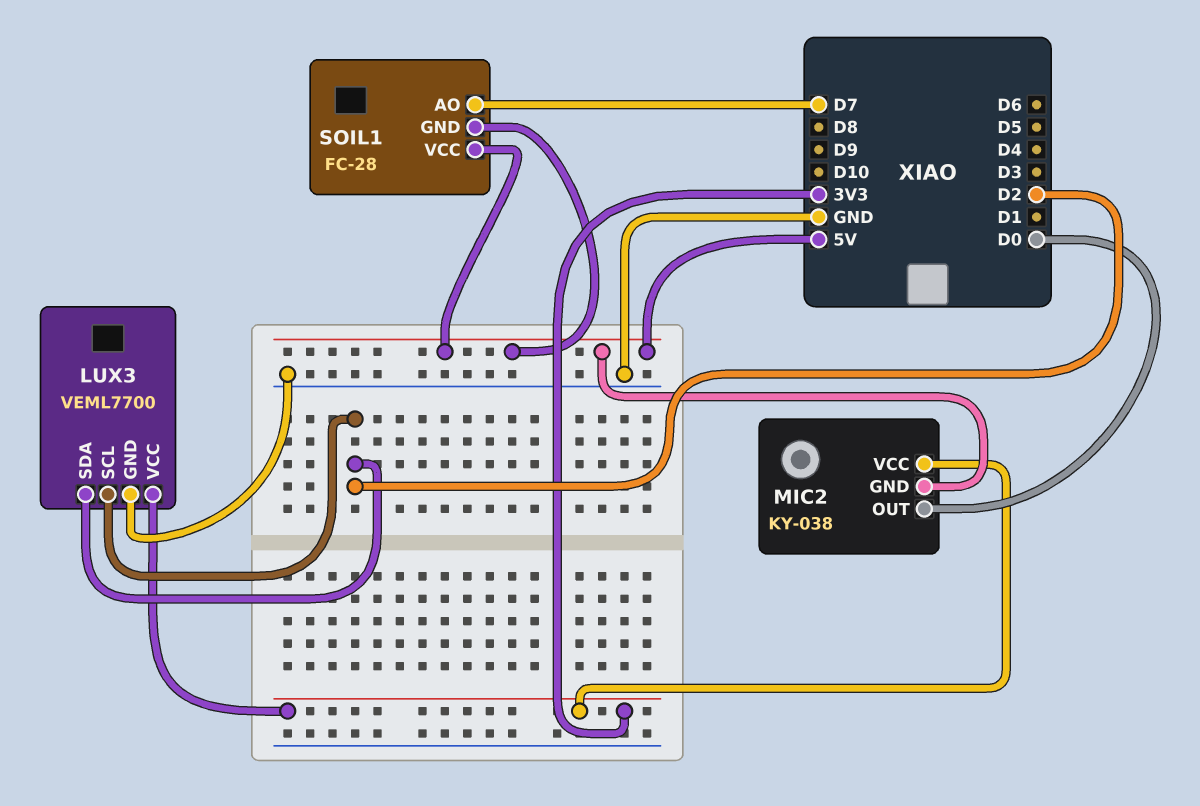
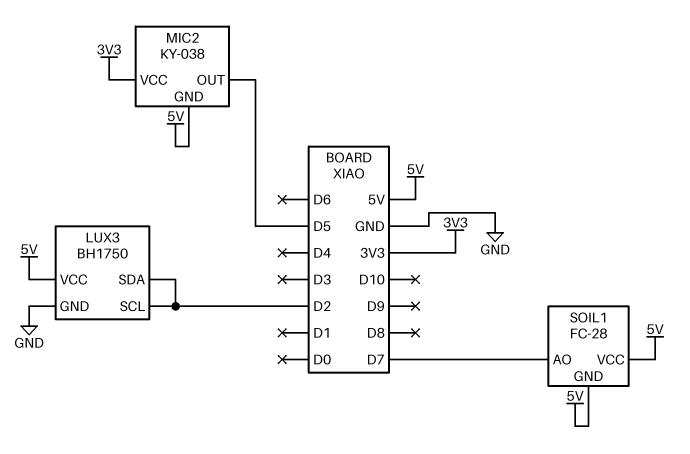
LUX3: VEML7700 -> BH1750
LUX3 pin VCC: 3V3 -> 5V
MIC2 pin OUT: D0 -> D5

